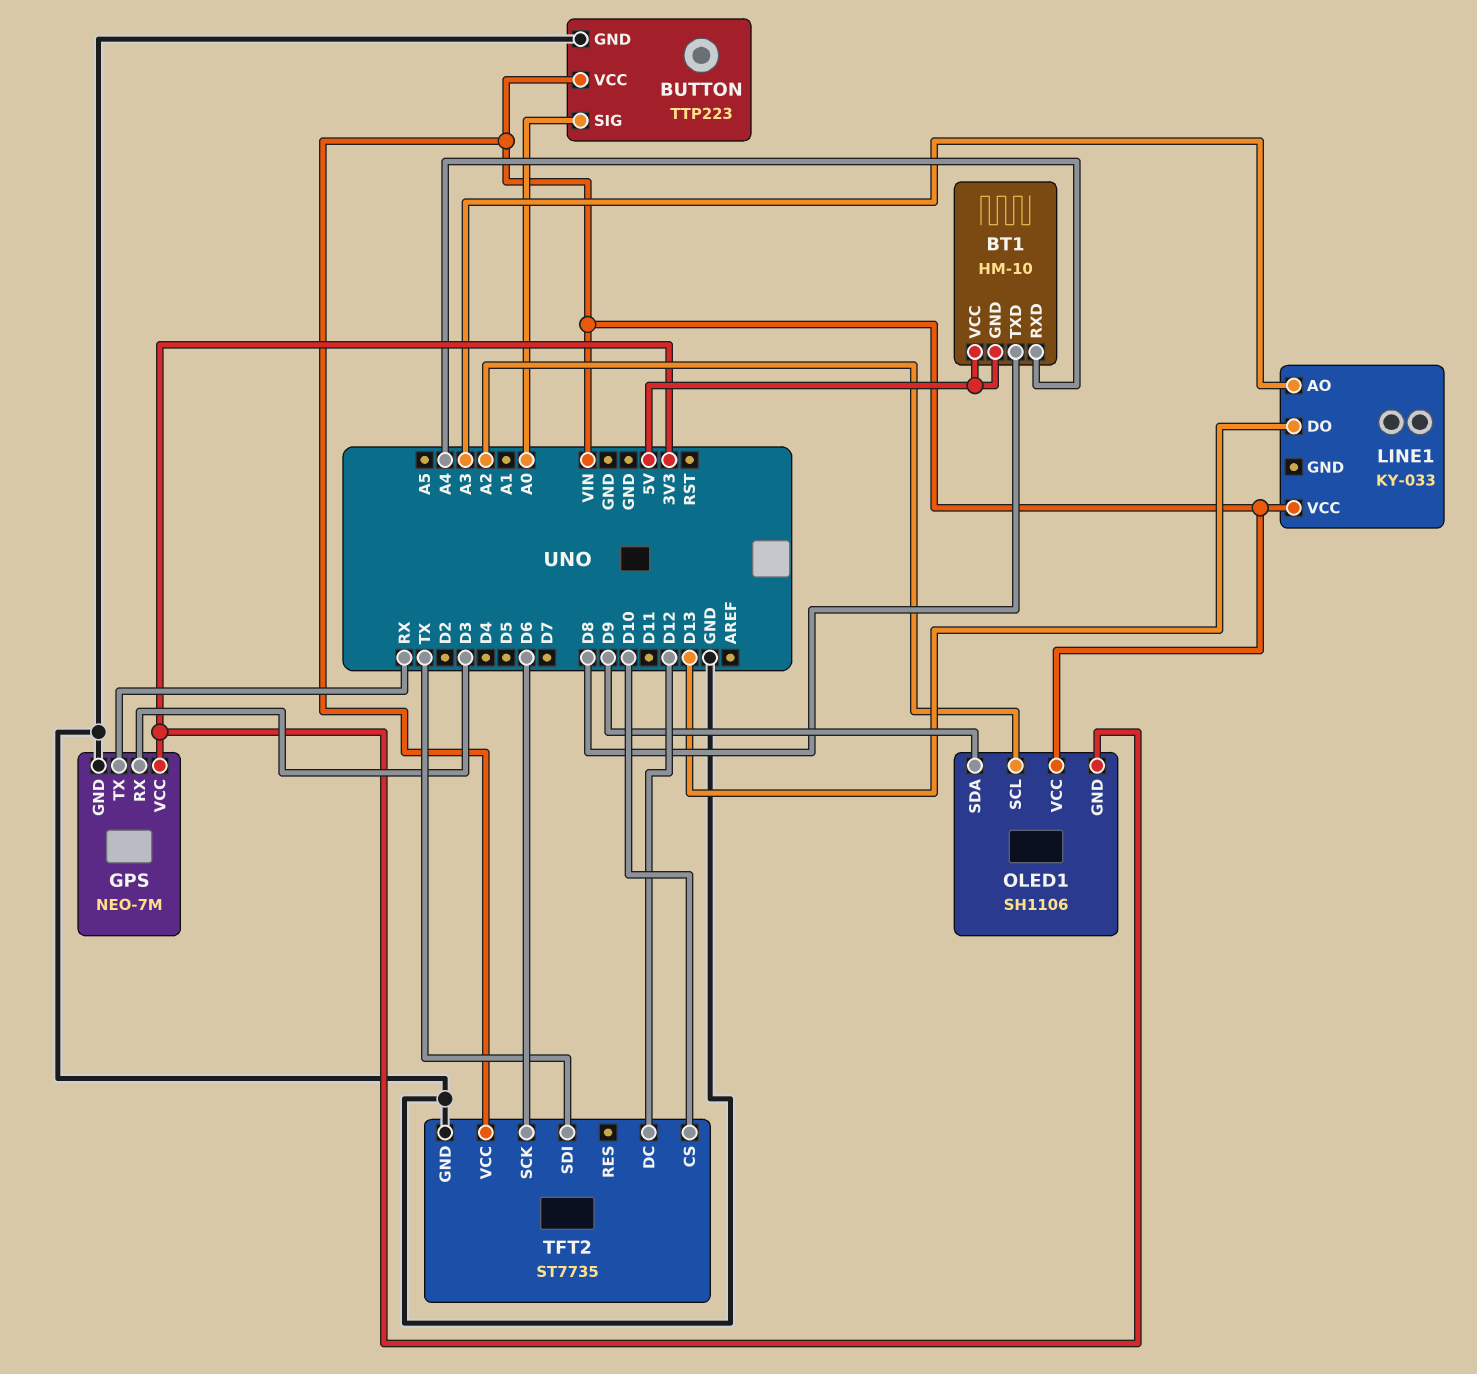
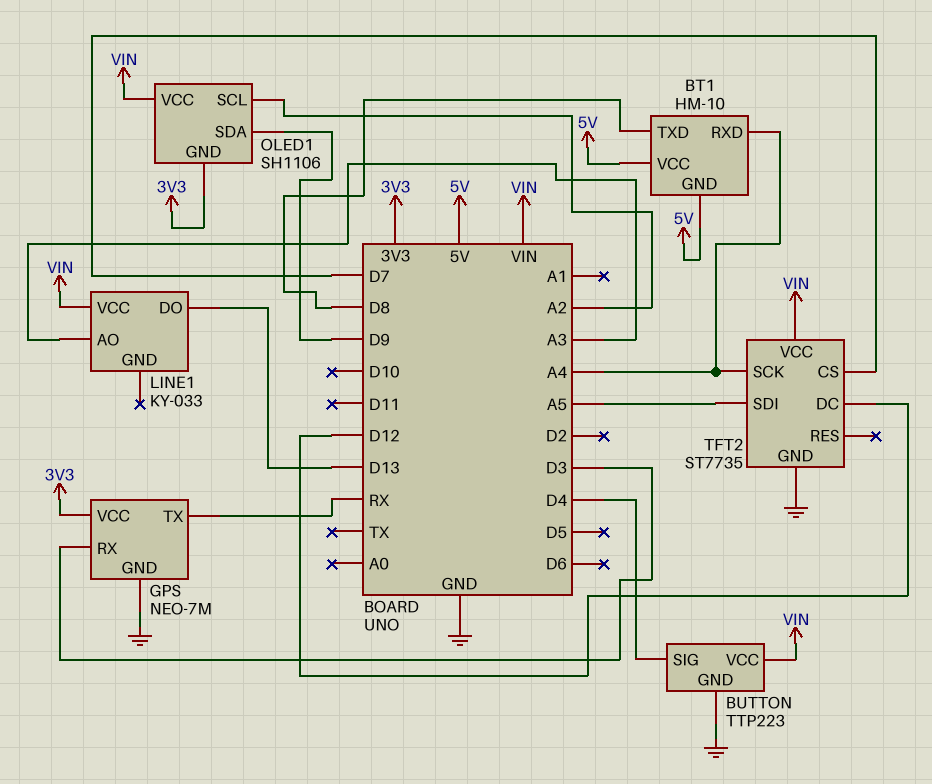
BUTTON pin SIG: A0 -> D4
TFT2 pin CS: D10 -> D7
TFT2 pin SCK: D6 -> A4
TFT2 pin SDI: TX -> A5

